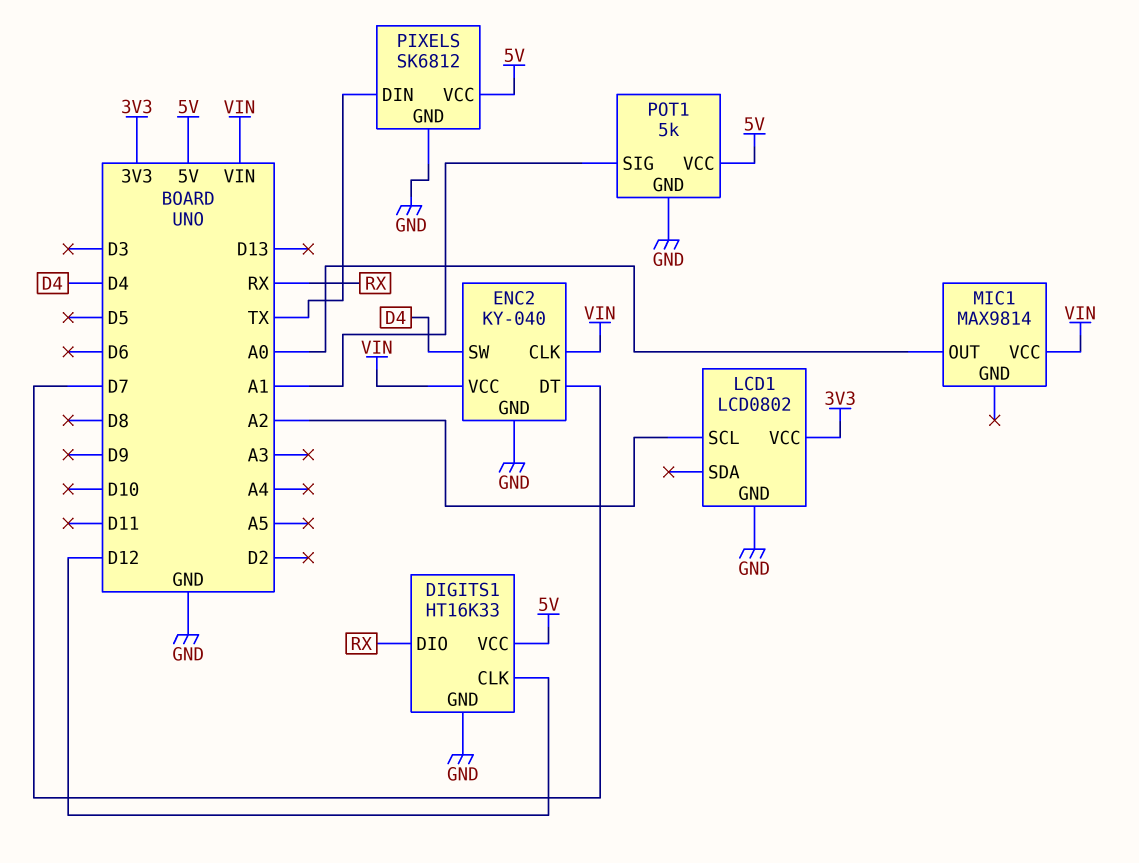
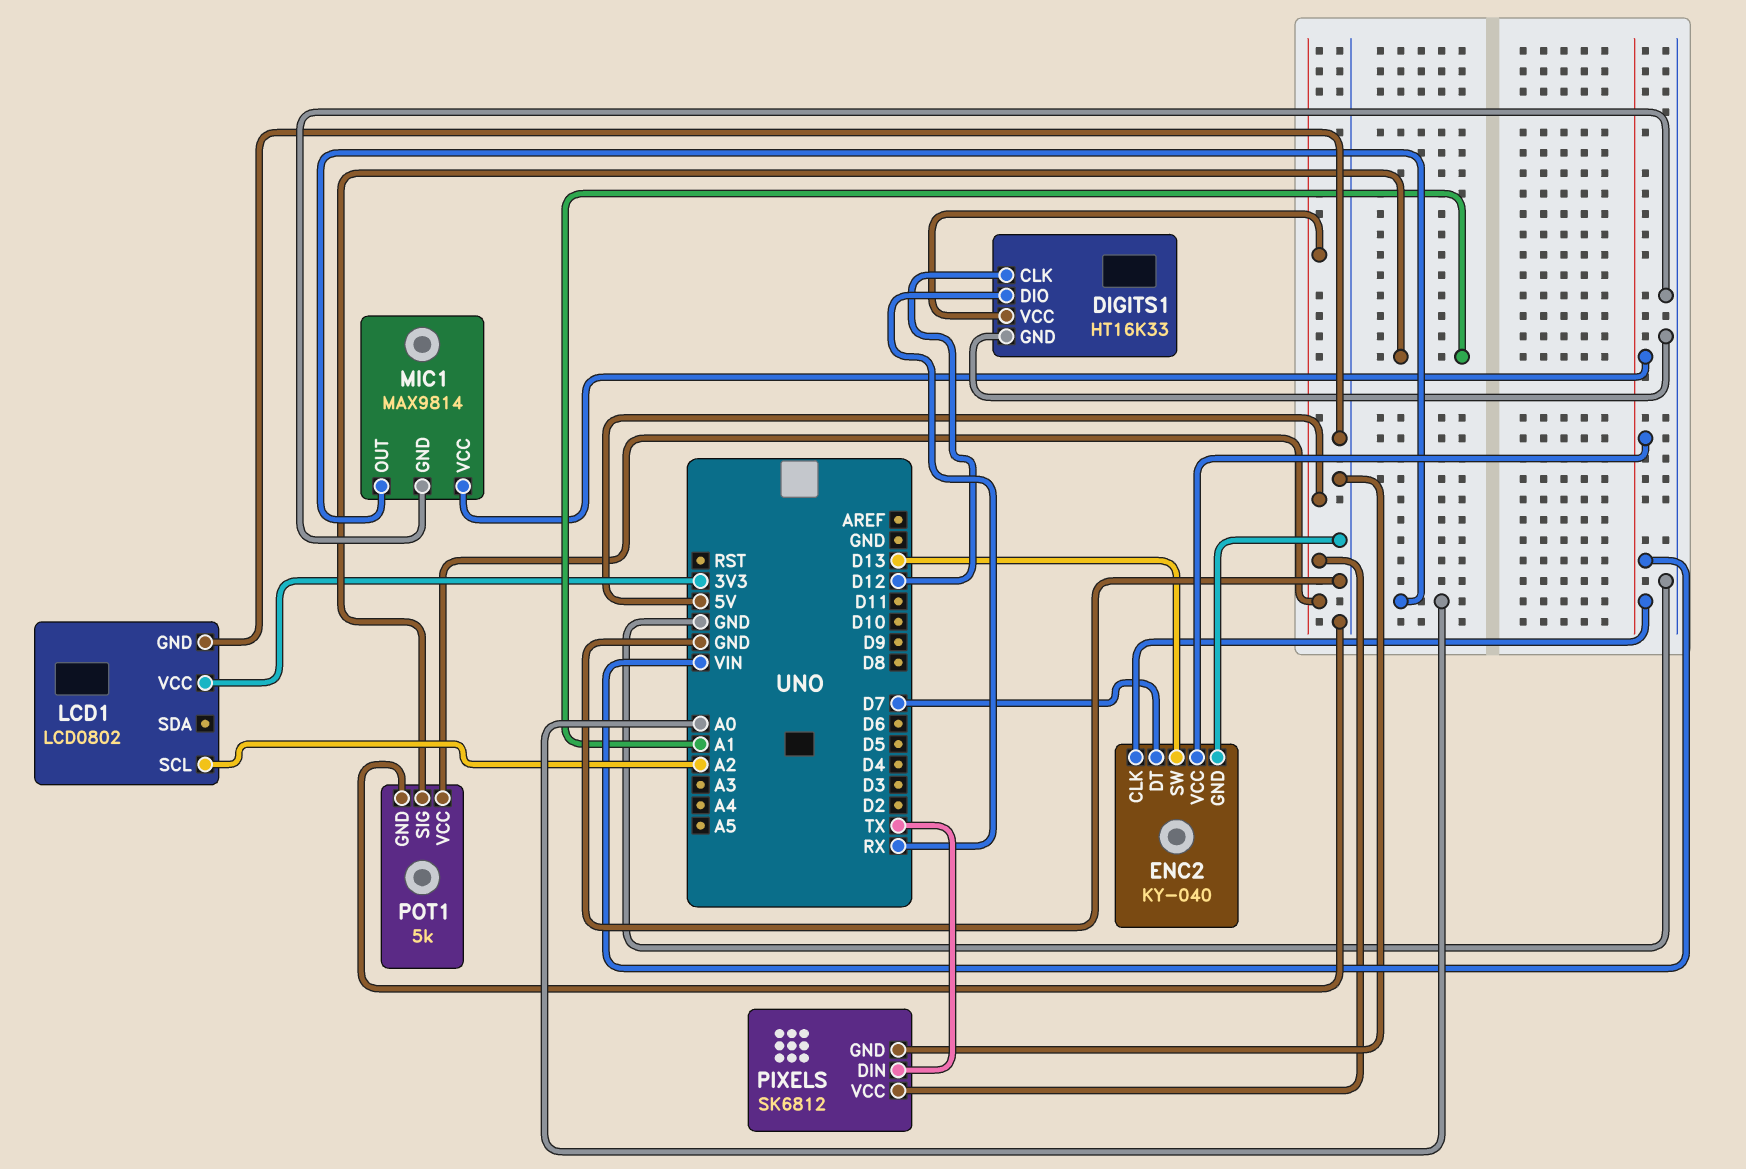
ENC2 pin SW: D4 -> D13
MIC1 pin GND: none -> GND

